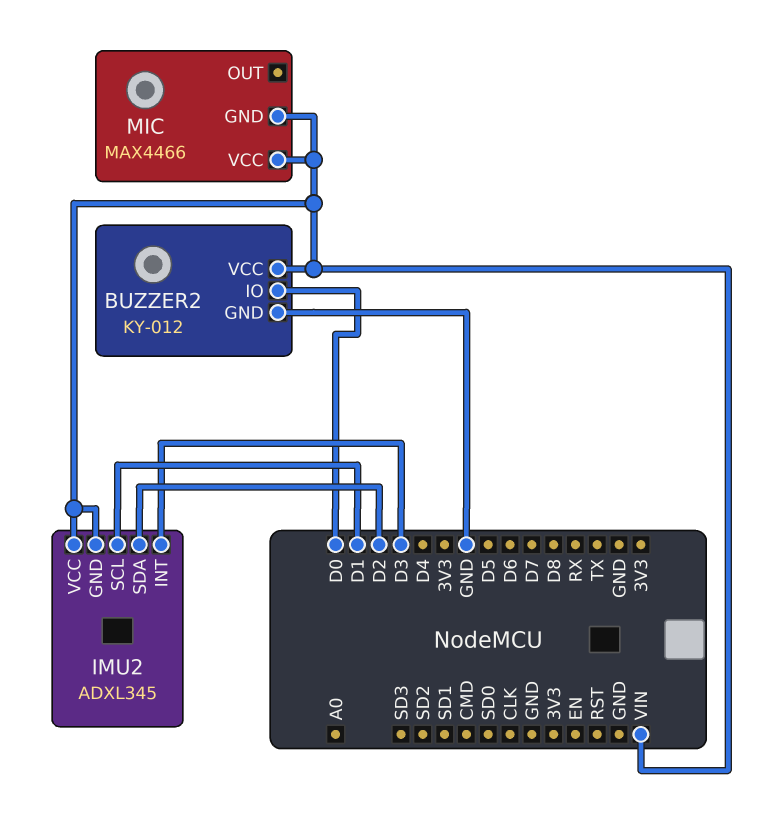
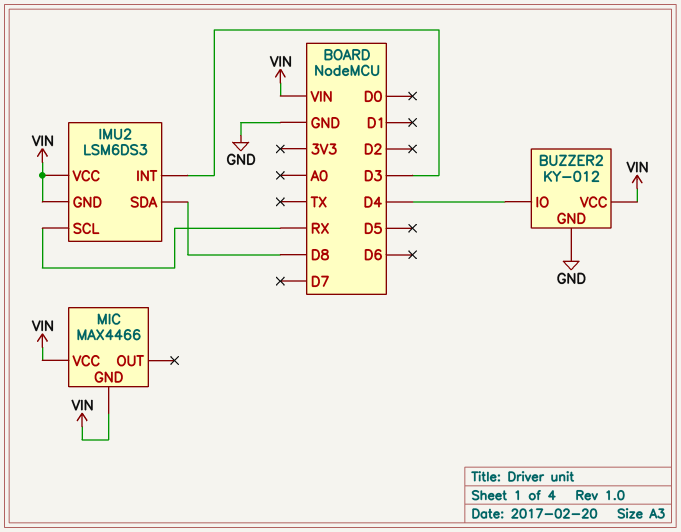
BUZZER2 pin IO: D0 -> D4
IMU2: ADXL345 -> LSM6DS3
IMU2 pin SCL: D1 -> RX
IMU2 pin SDA: D2 -> D8

